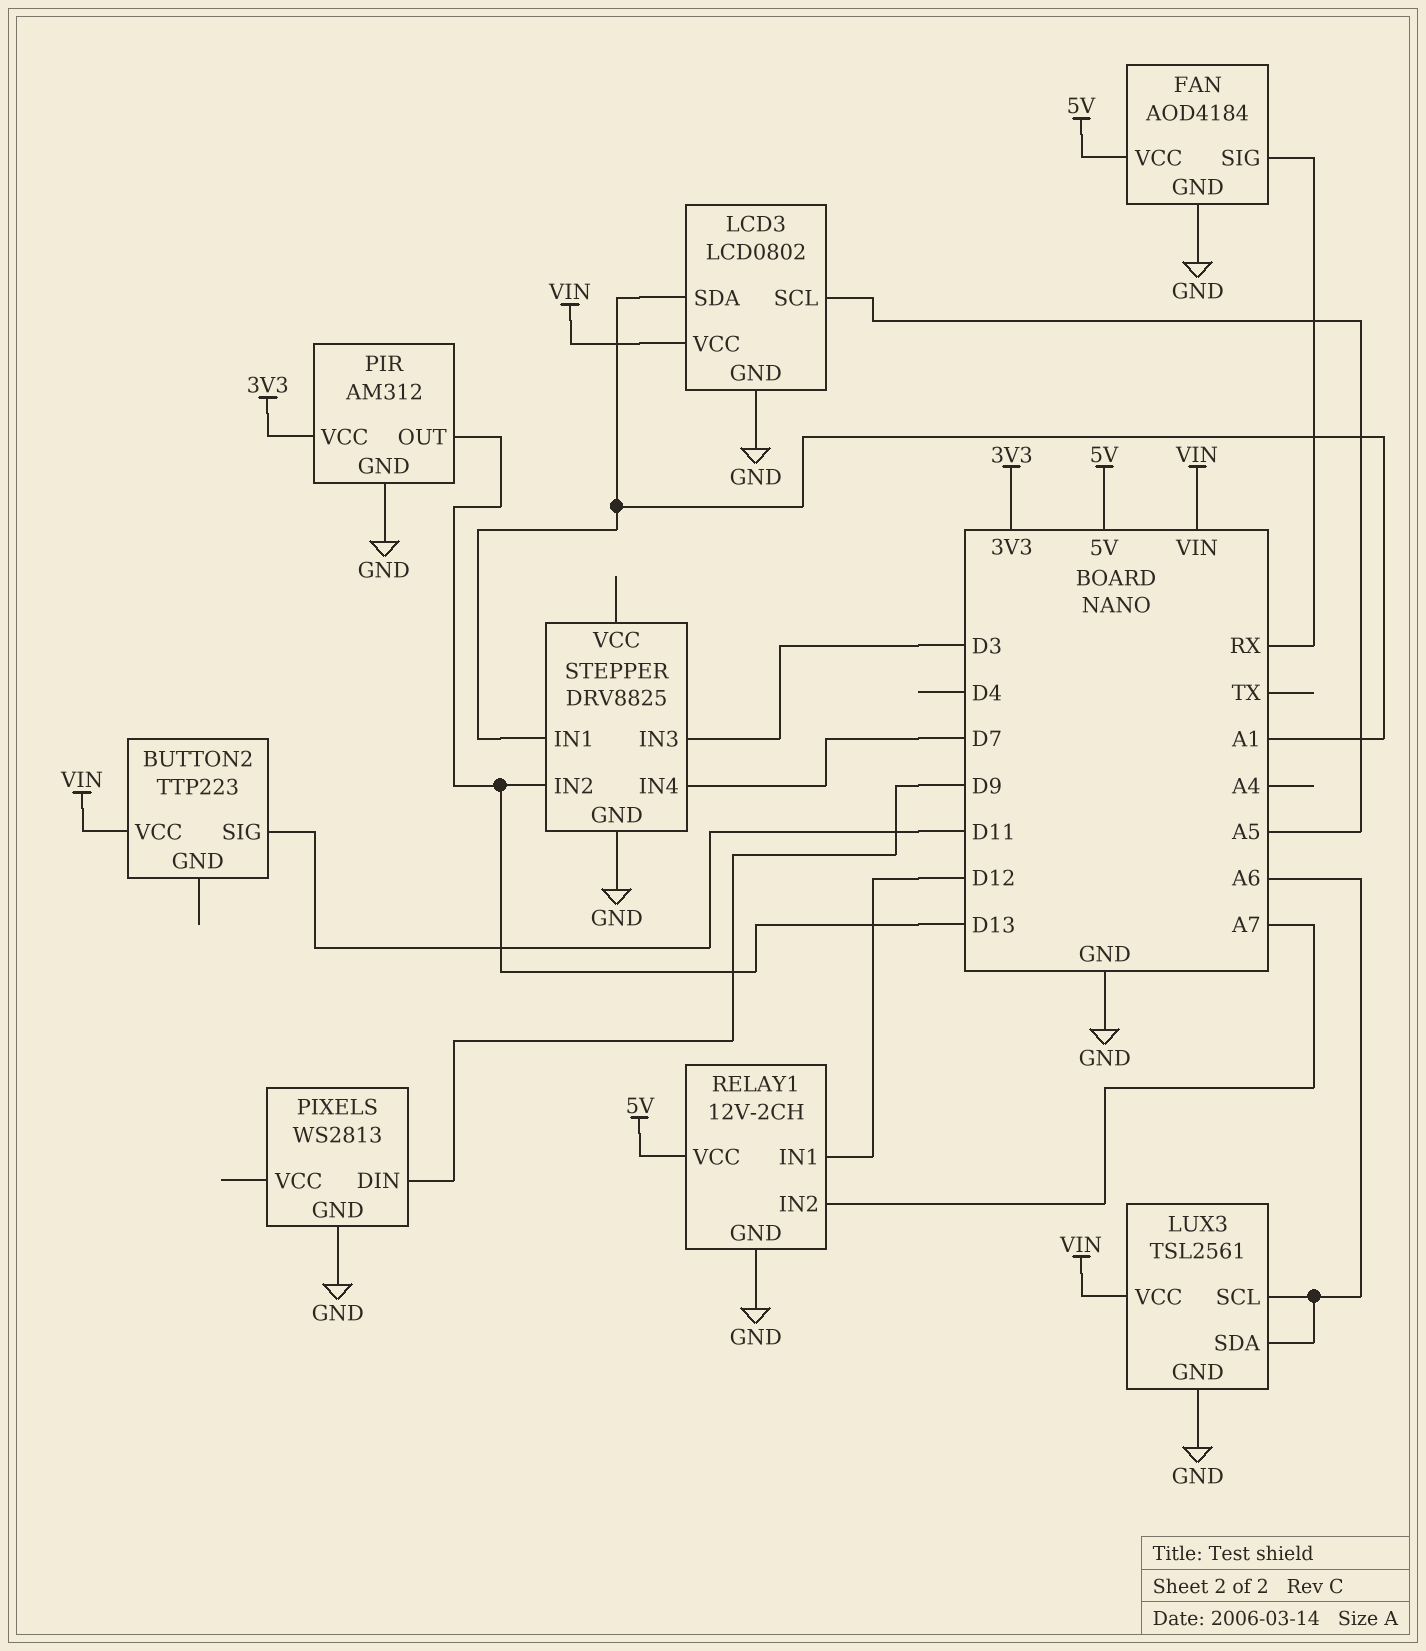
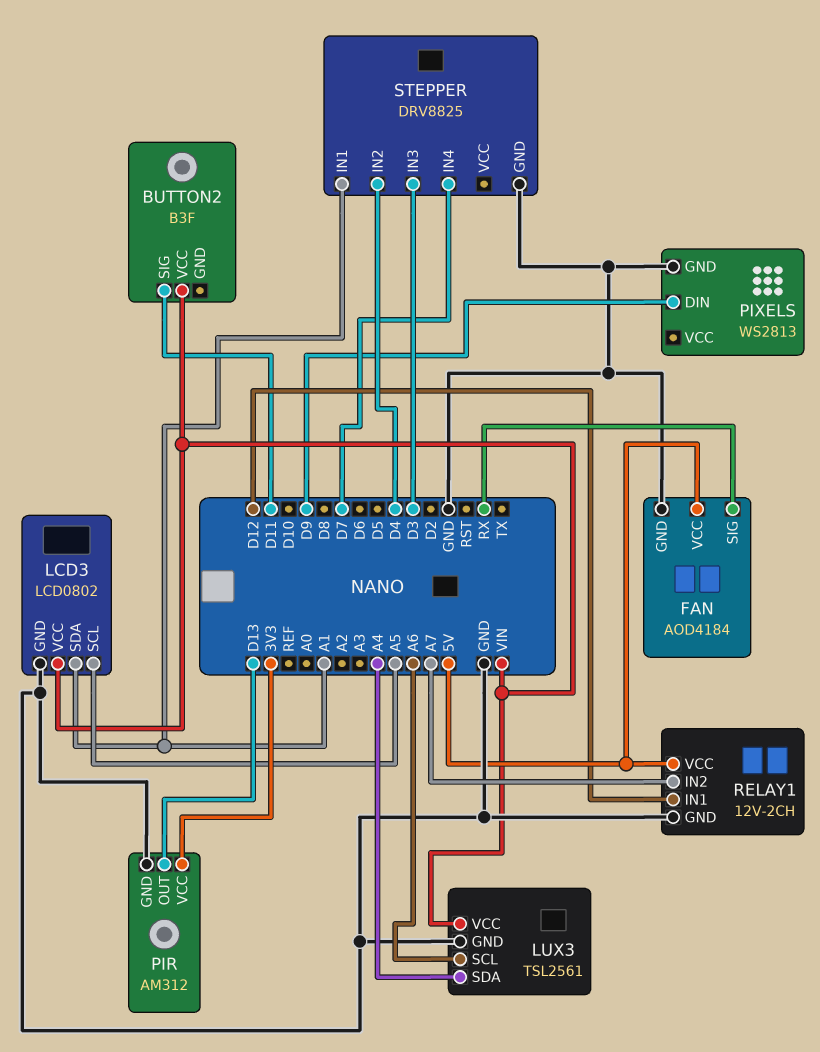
BUTTON2: TTP223 -> B3F
LUX3 pin SDA: A6 -> A4
STEPPER pin IN2: D13 -> D4

